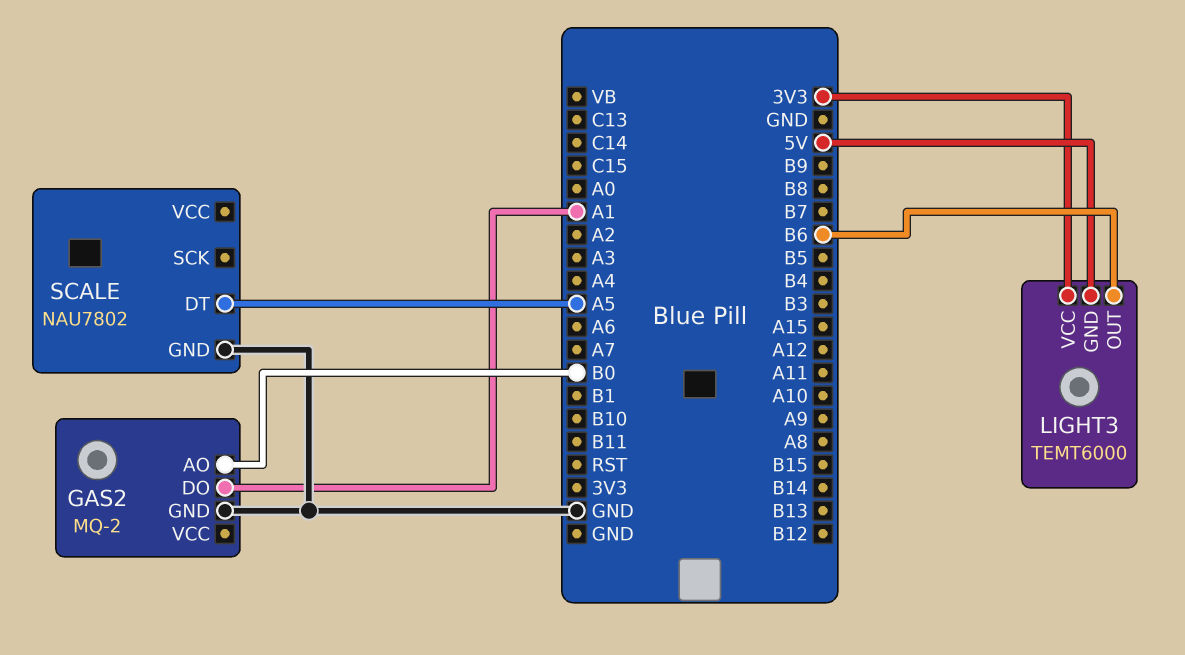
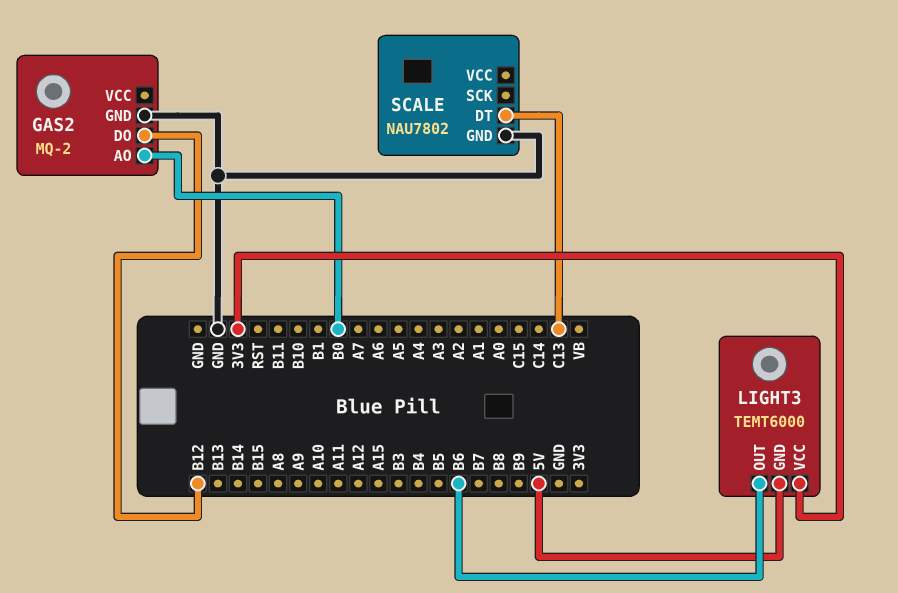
GAS2 pin DO: A1 -> B12
SCALE pin DT: A5 -> C13

